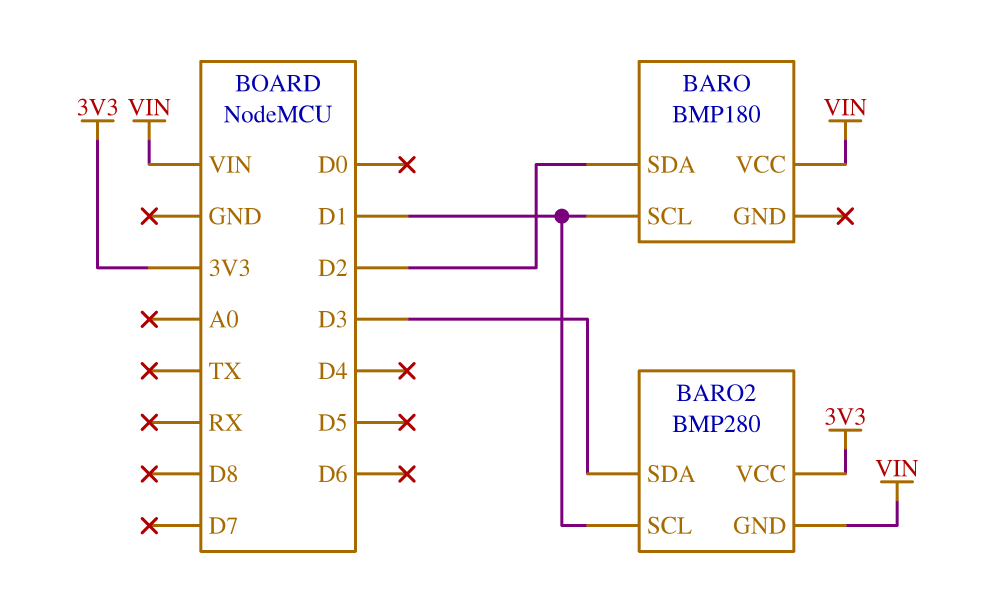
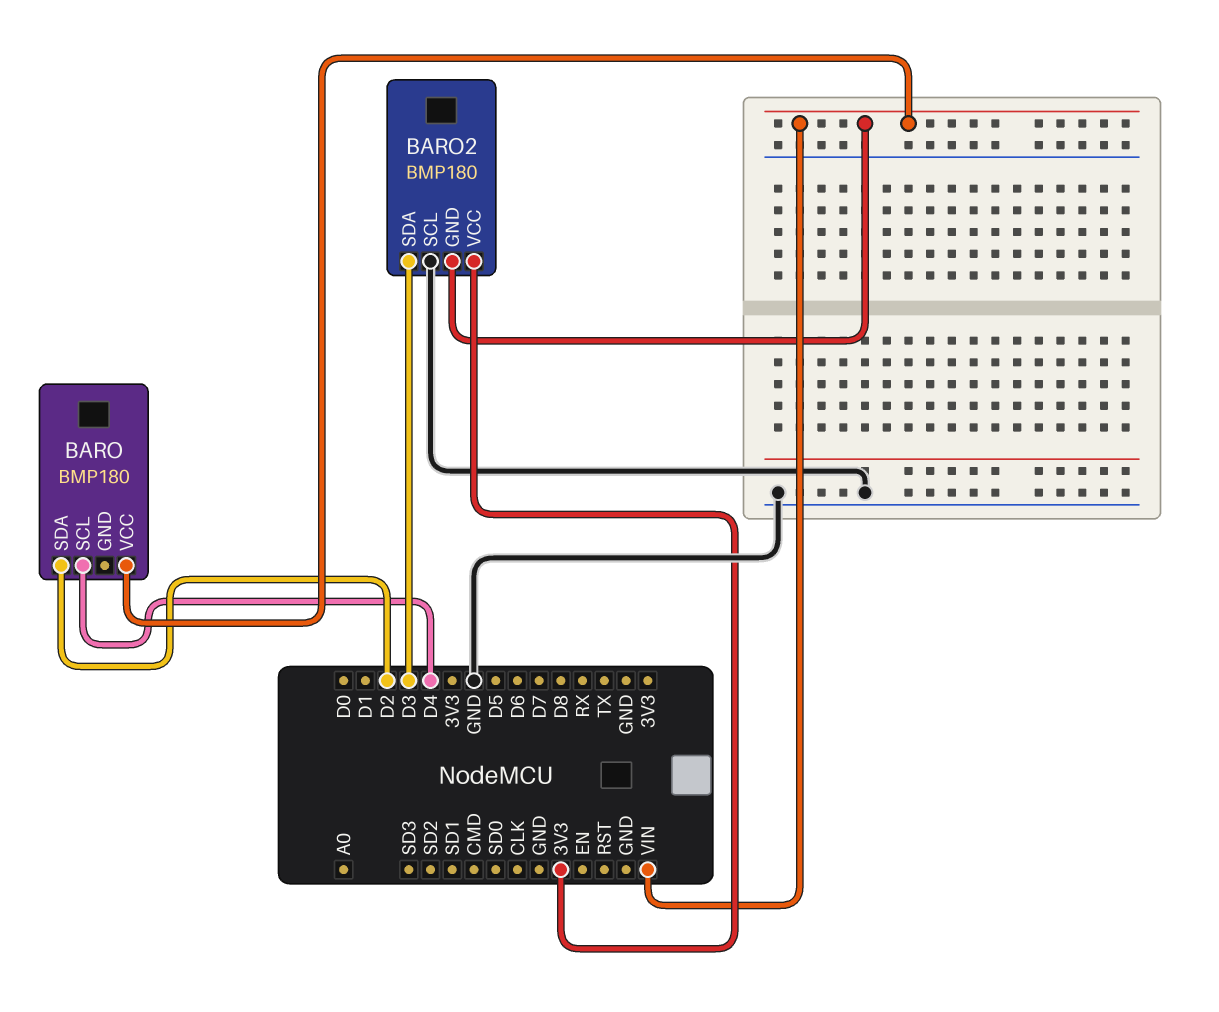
BARO pin SCL: D1 -> D4
BARO2: BMP280 -> BMP180
BARO2 pin SCL: D1 -> GND

